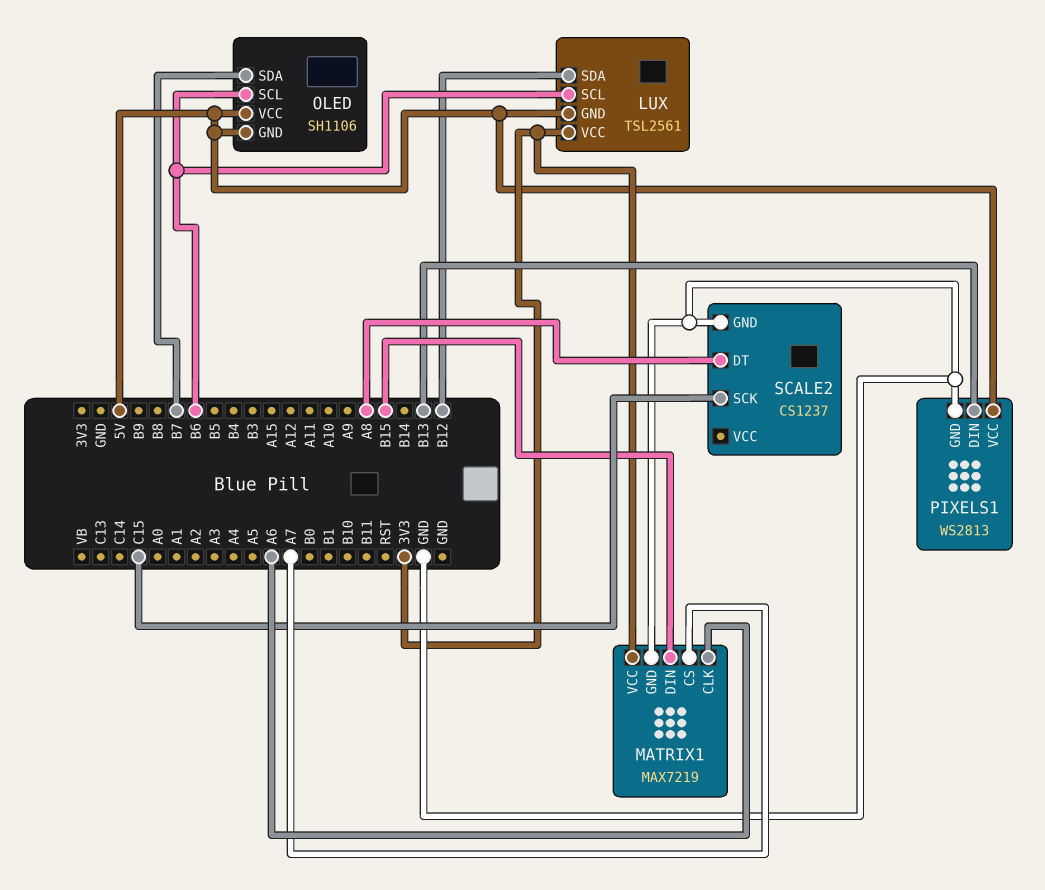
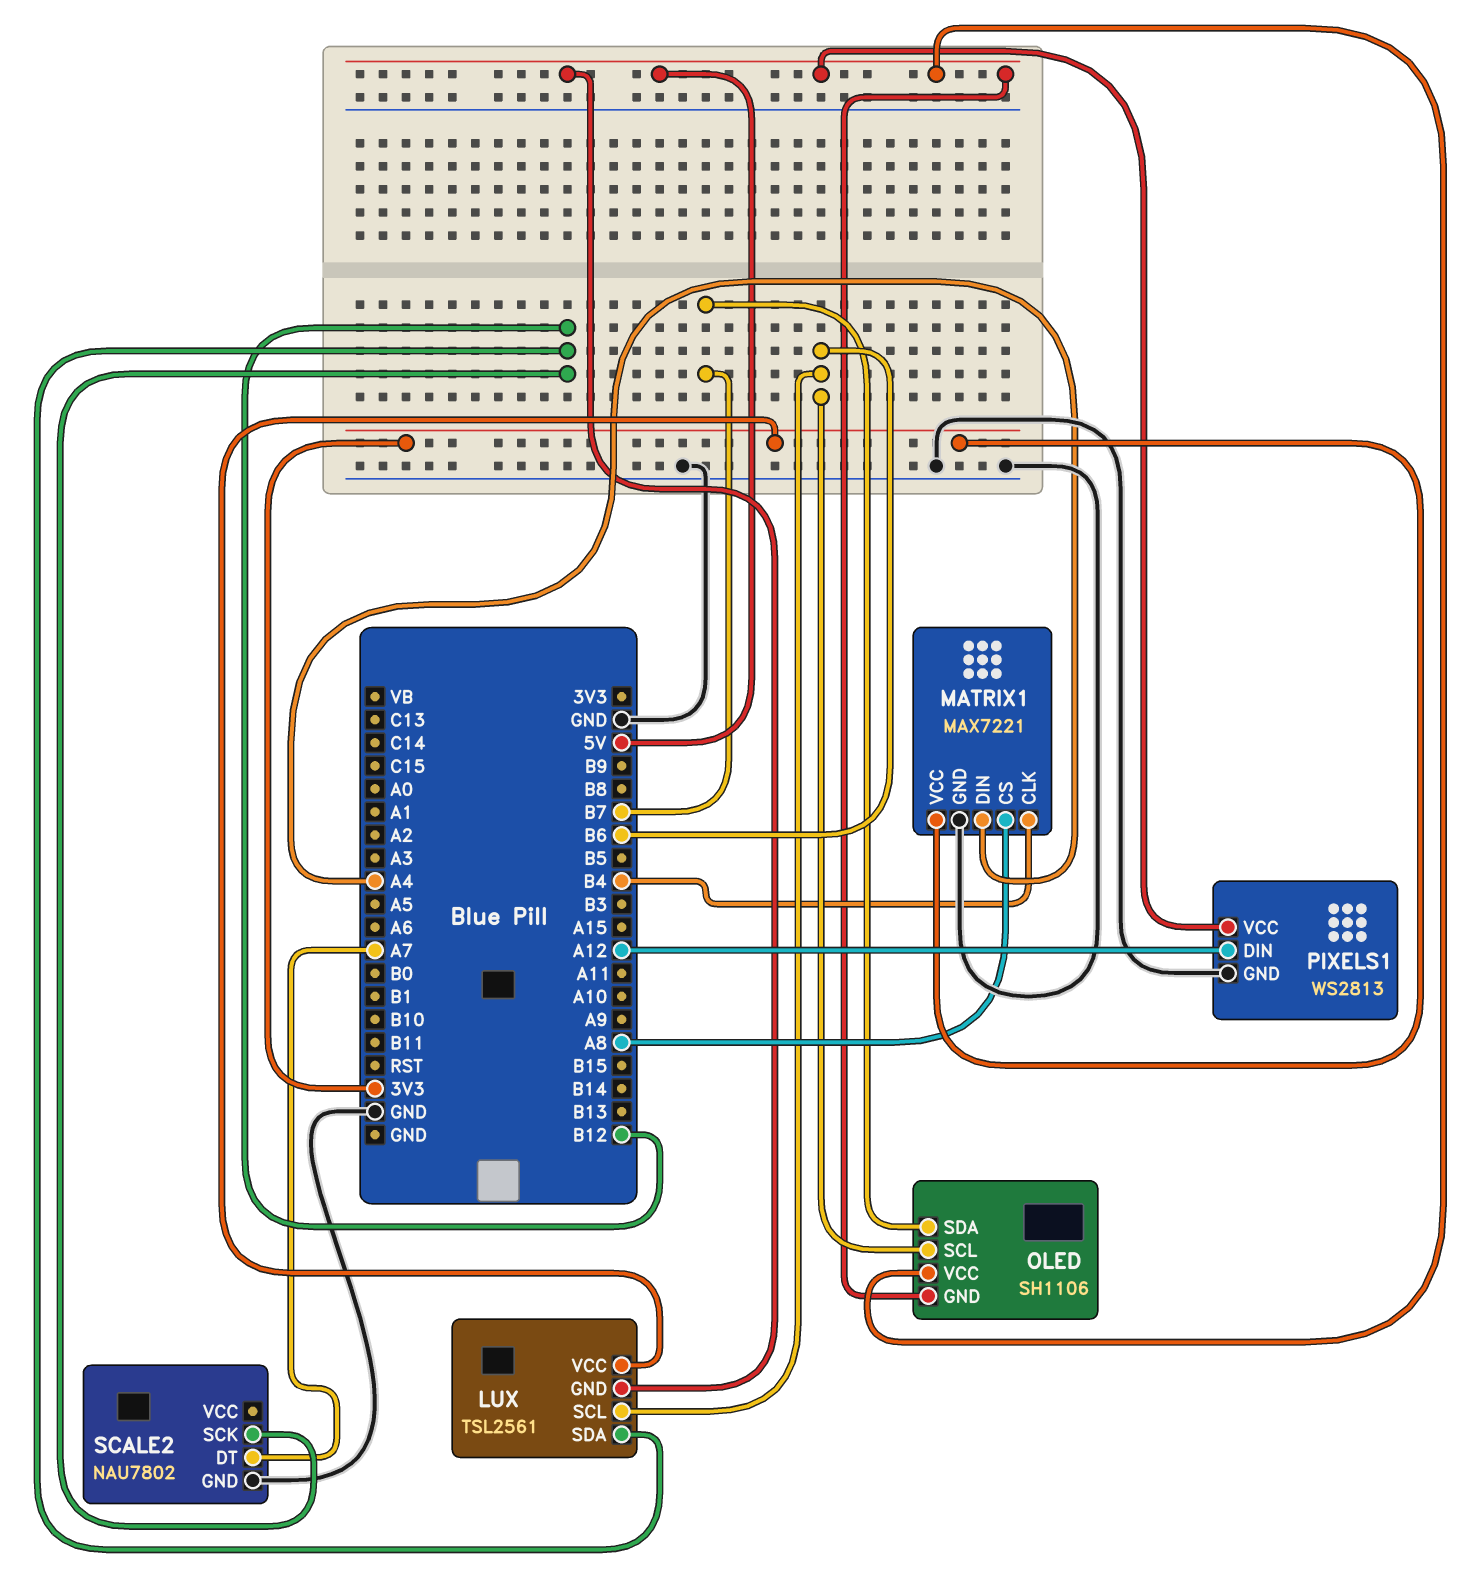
MATRIX1: MAX7219 -> MAX7221
MATRIX1 pin CLK: A6 -> B4
MATRIX1 pin CS: A7 -> A8
MATRIX1 pin DIN: B15 -> A4
PIXELS1 pin DIN: B13 -> A12
SCALE2: CS1237 -> NAU7802
SCALE2 pin DT: A8 -> A7
SCALE2 pin SCK: C15 -> B12

